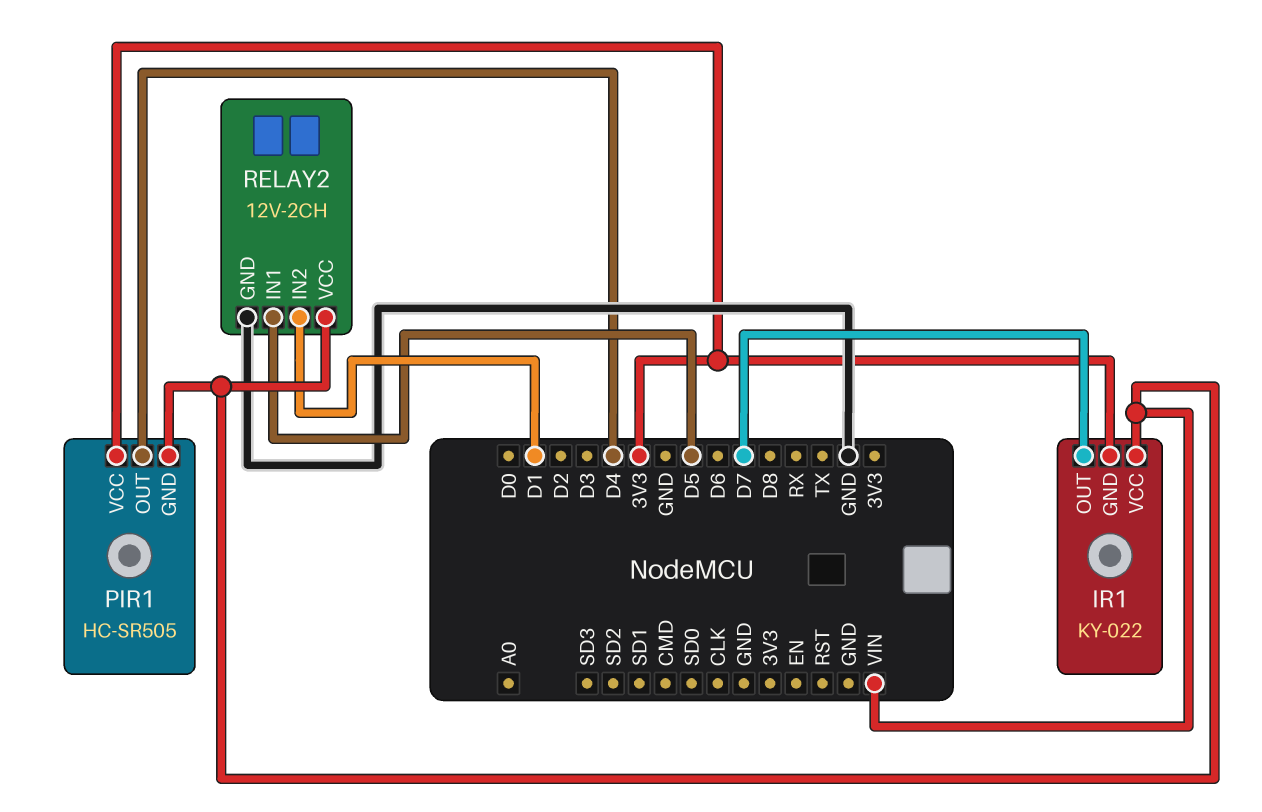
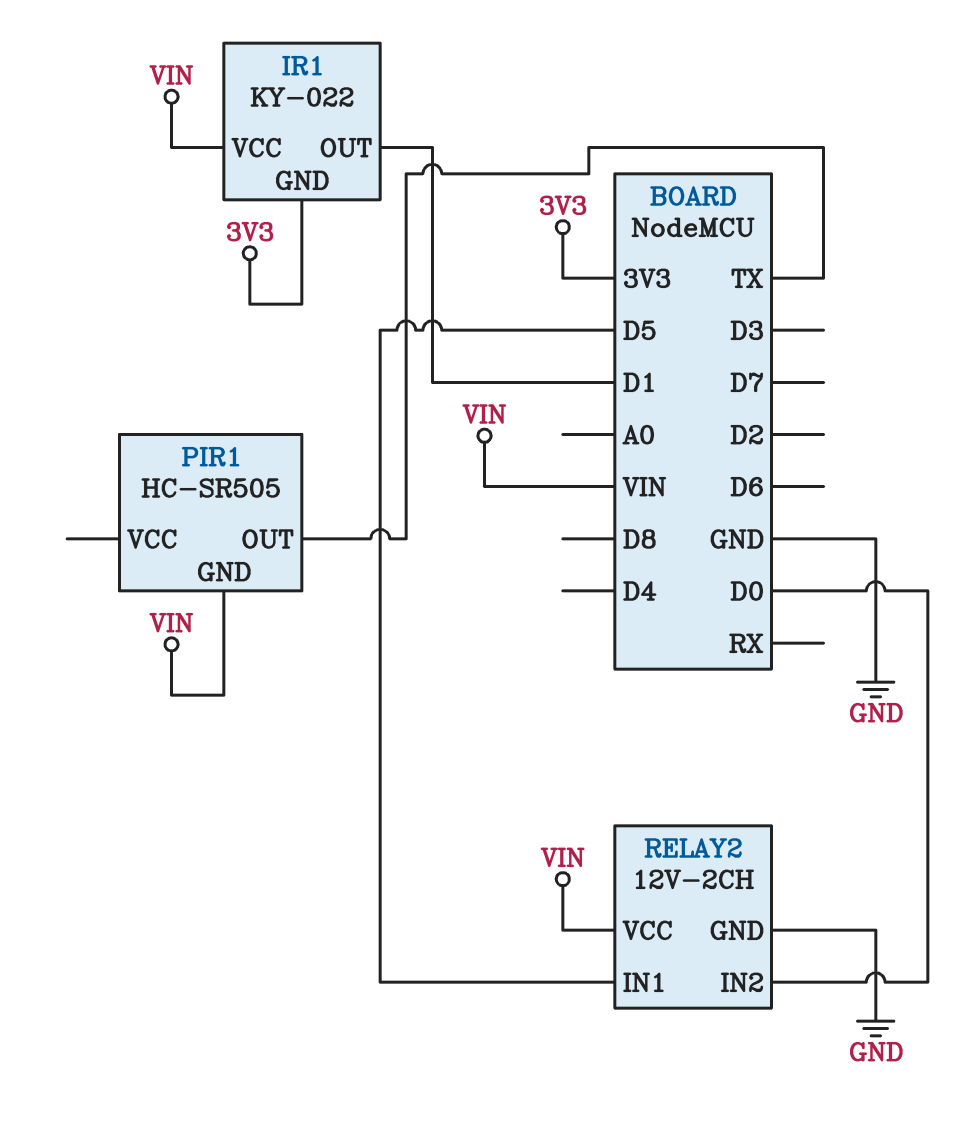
IR1 pin OUT: D7 -> D1
PIR1 pin OUT: D4 -> TX
PIR1 pin VCC: 3V3 -> none
RELAY2 pin IN2: D1 -> D0

